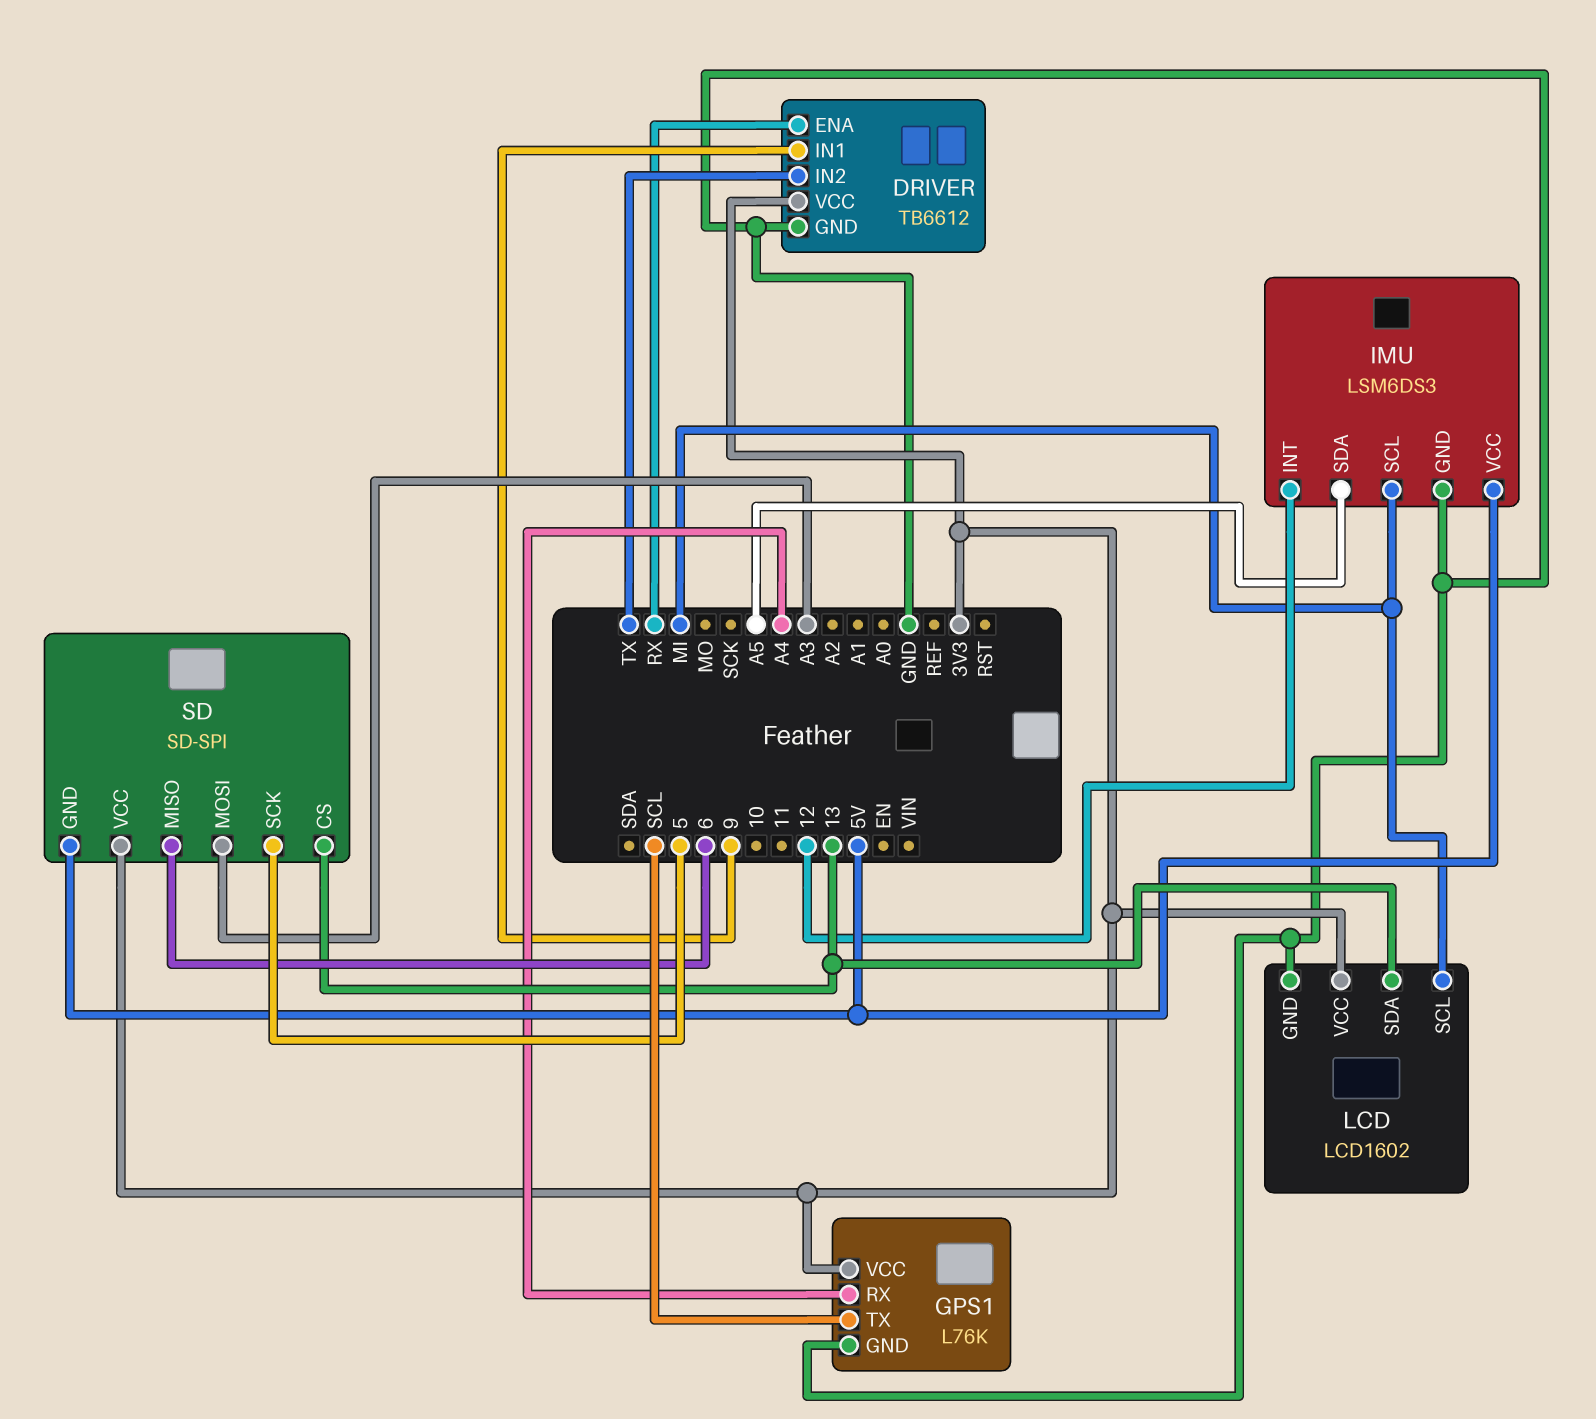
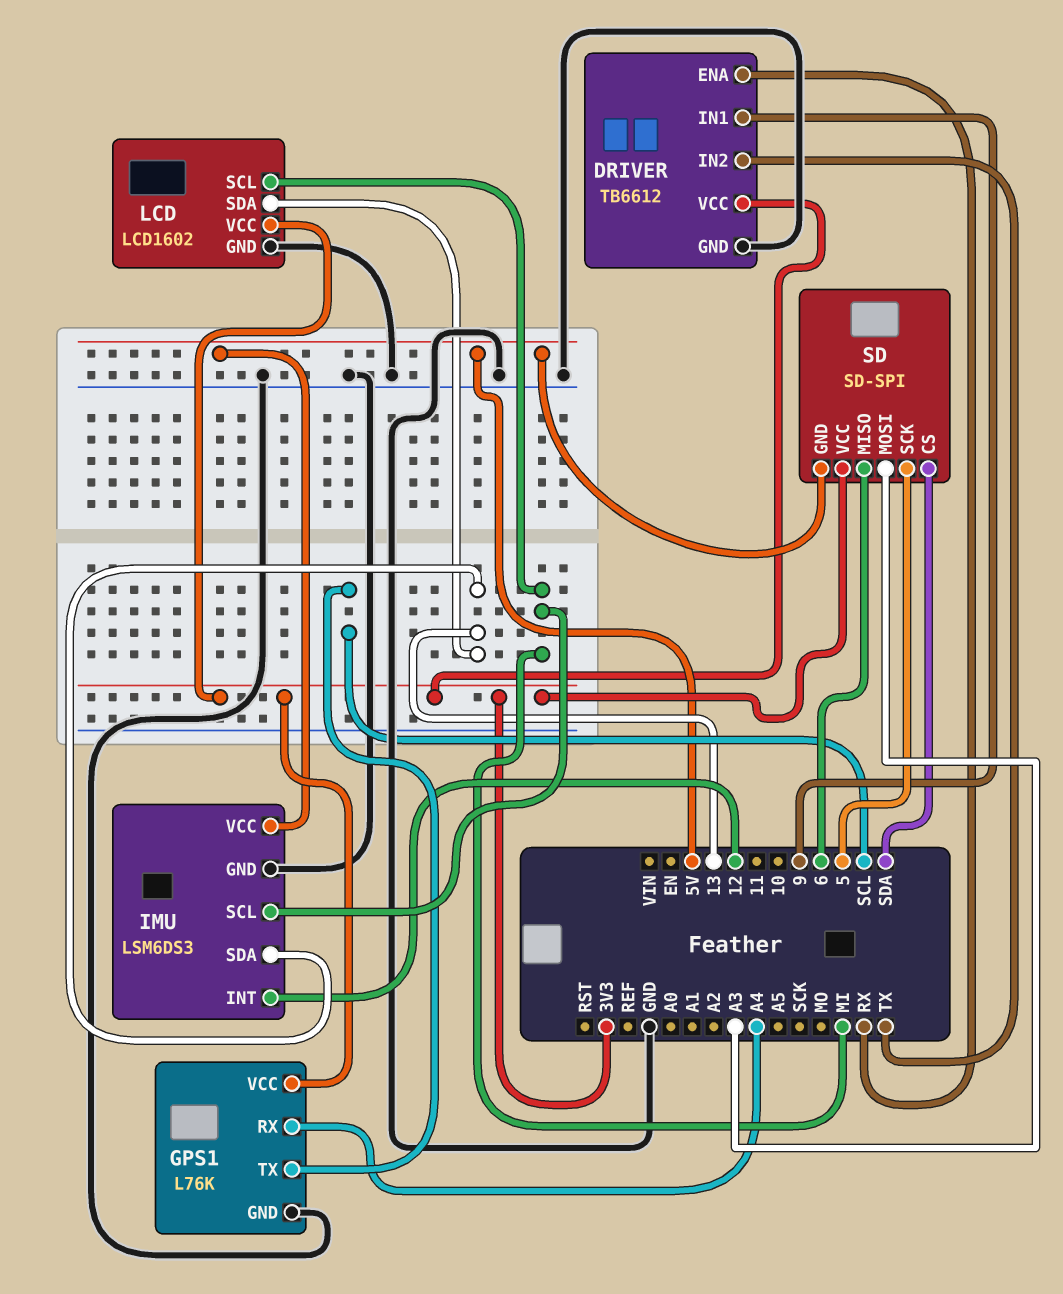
IMU pin SDA: A5 -> 13
SD pin CS: 13 -> SDA

